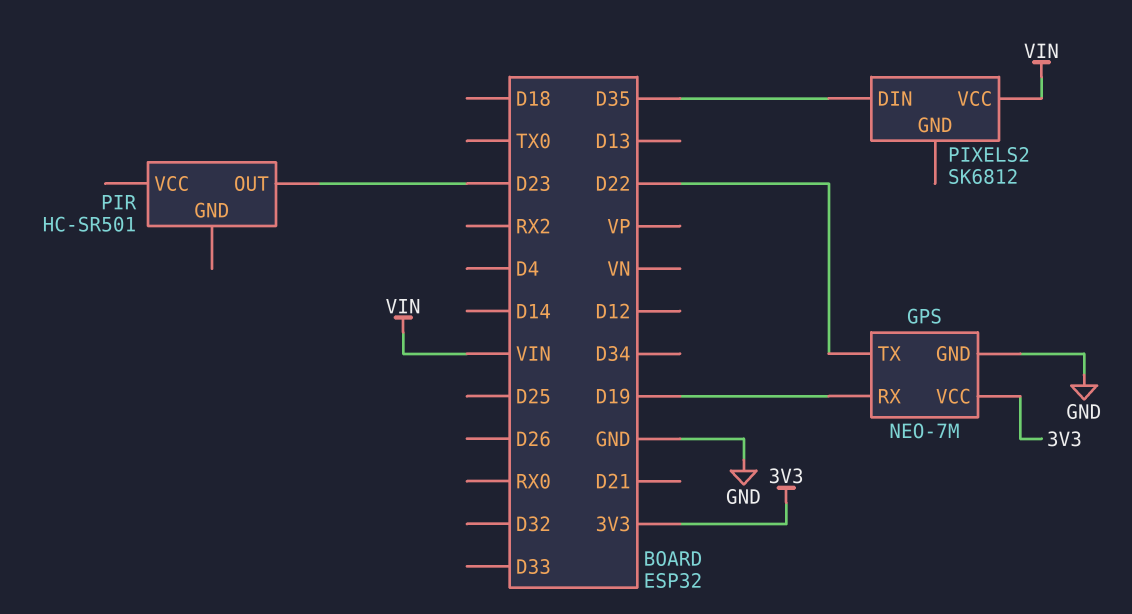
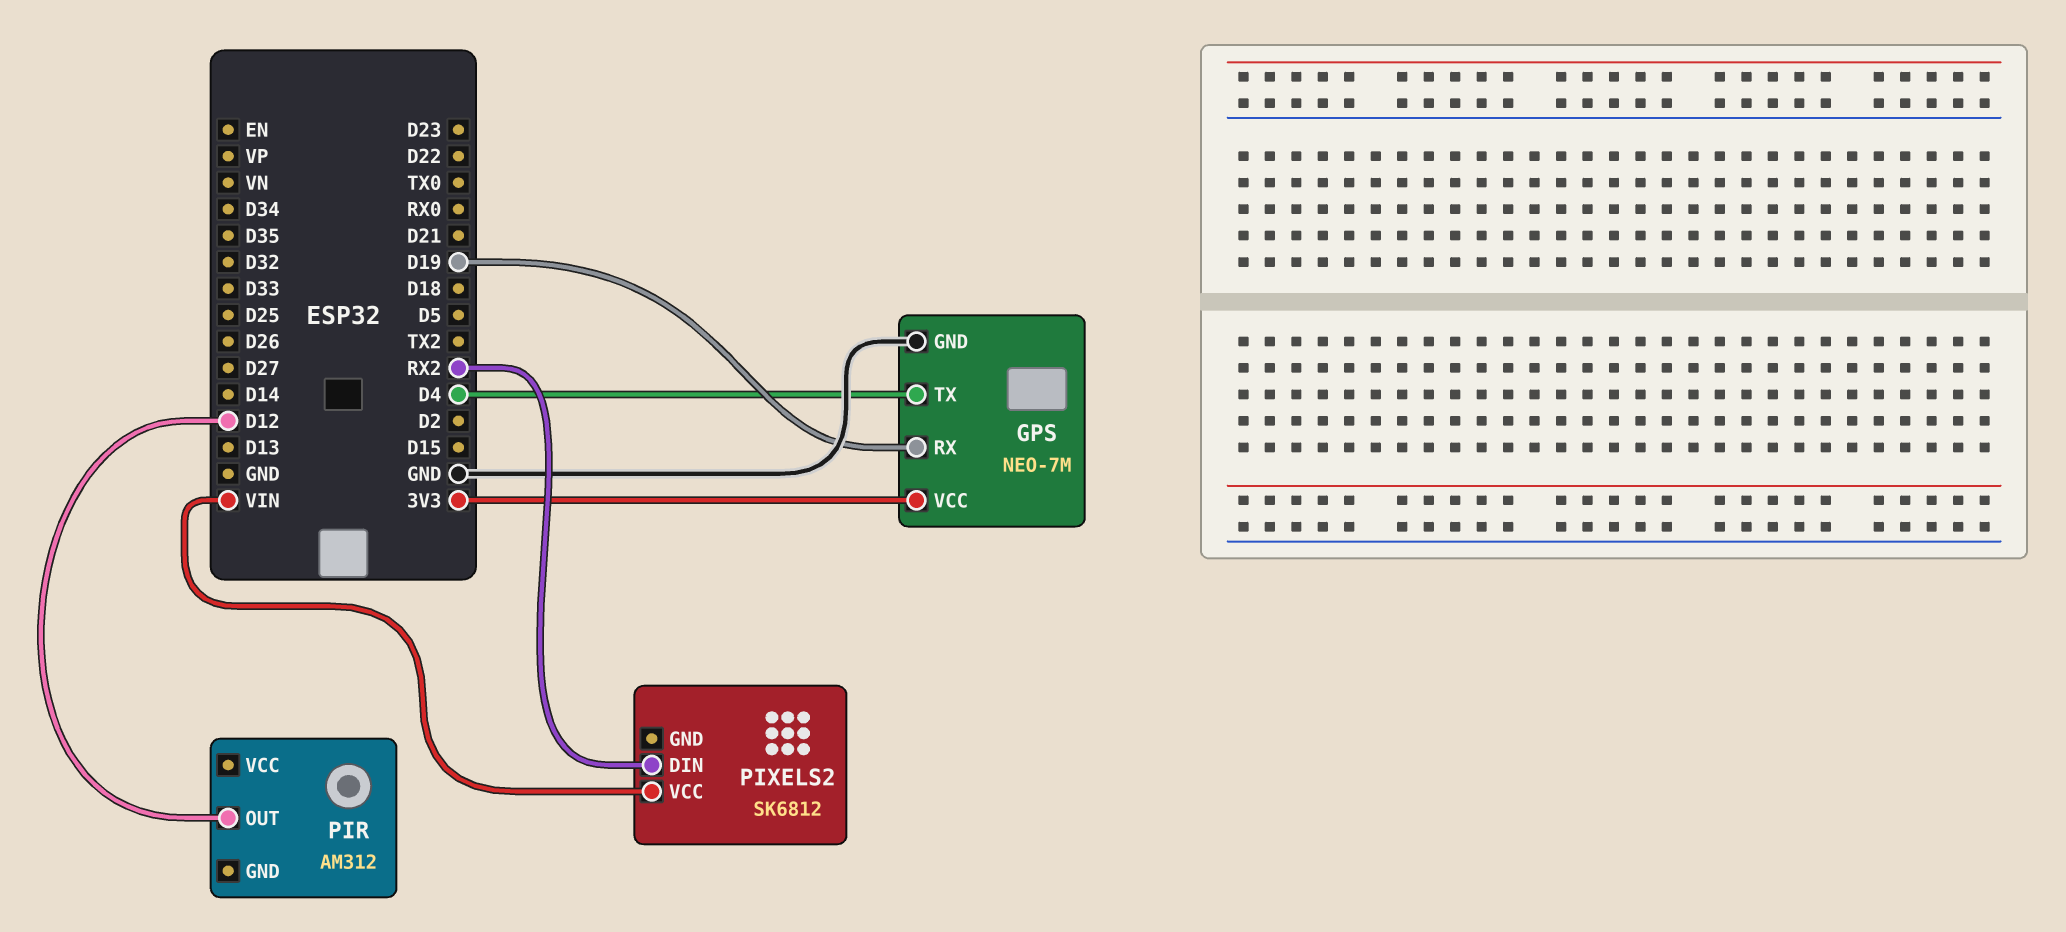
GPS pin TX: D22 -> D4
PIR: HC-SR501 -> AM312
PIR pin OUT: D23 -> D12
PIXELS2 pin DIN: D35 -> RX2

